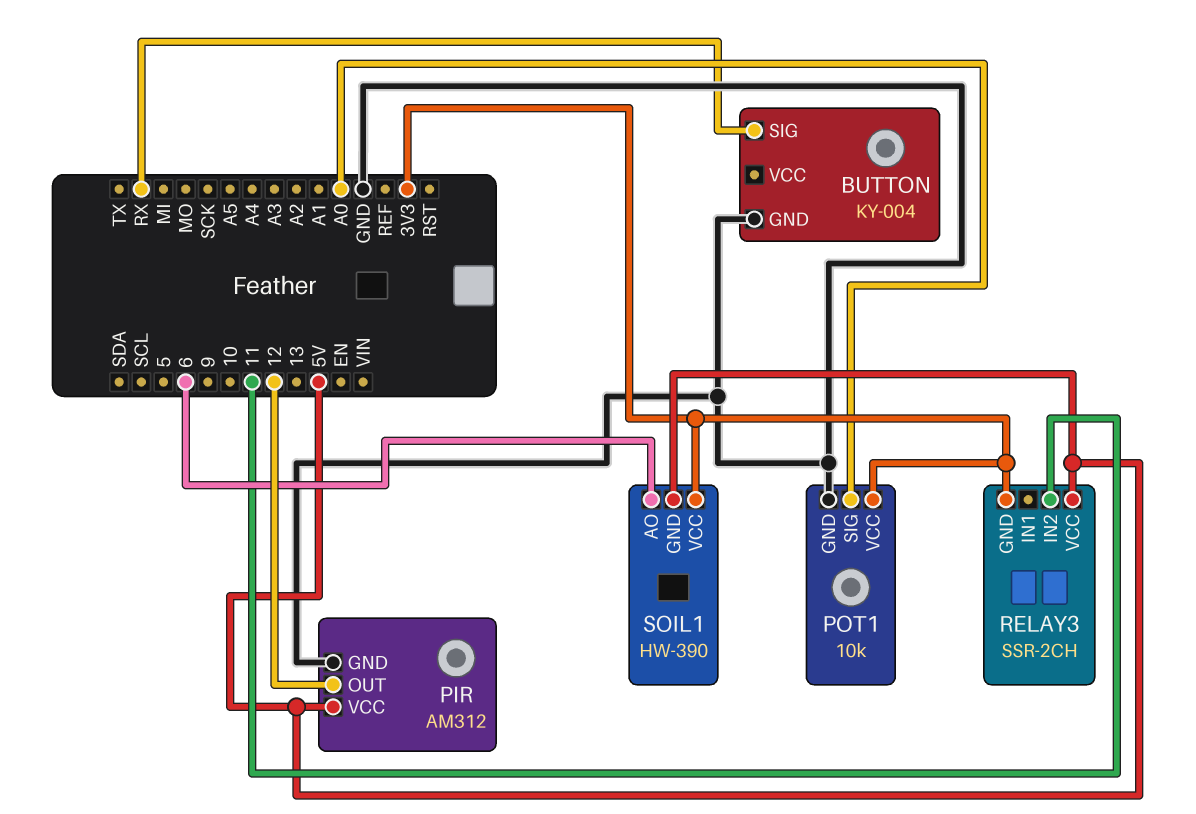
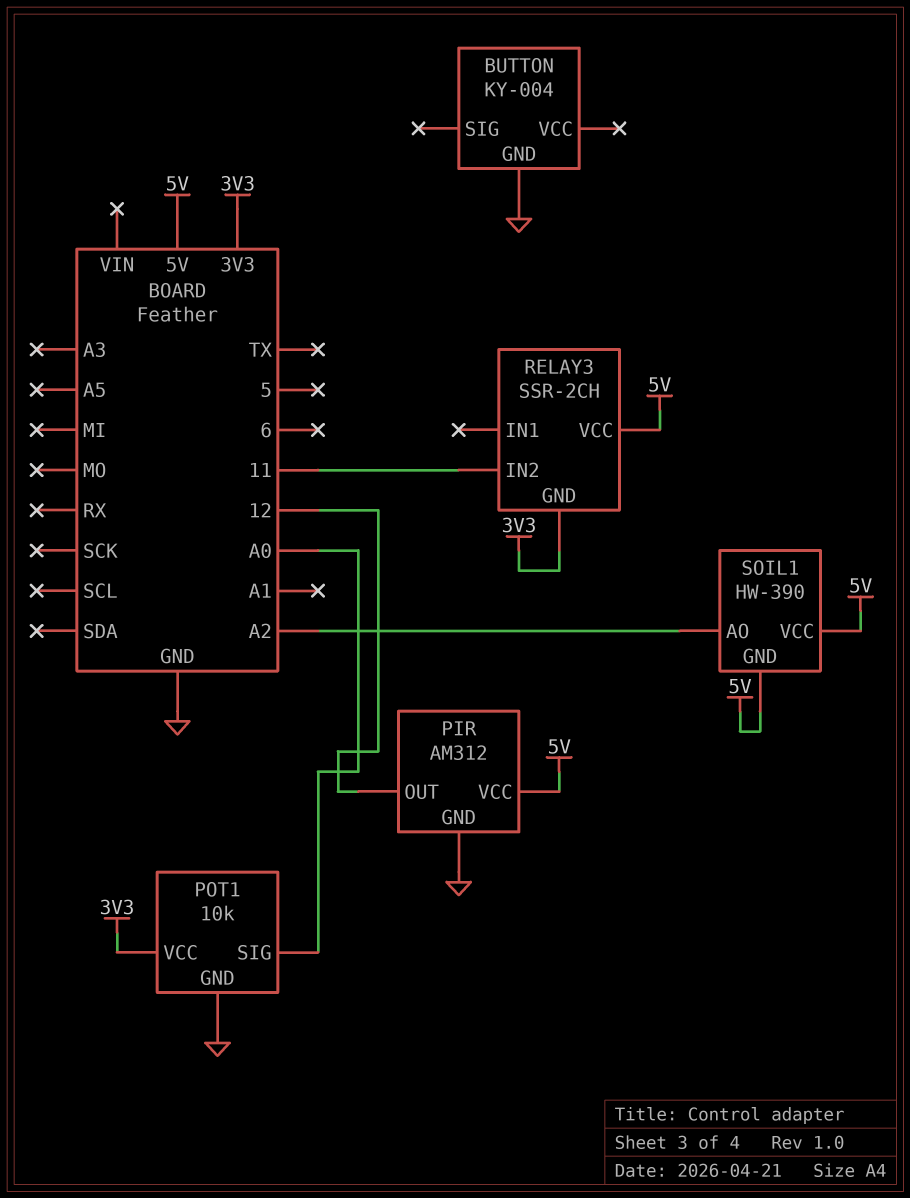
BUTTON pin SIG: RX -> none
SOIL1 pin AO: 6 -> A2
SOIL1 pin VCC: 3V3 -> 5V

